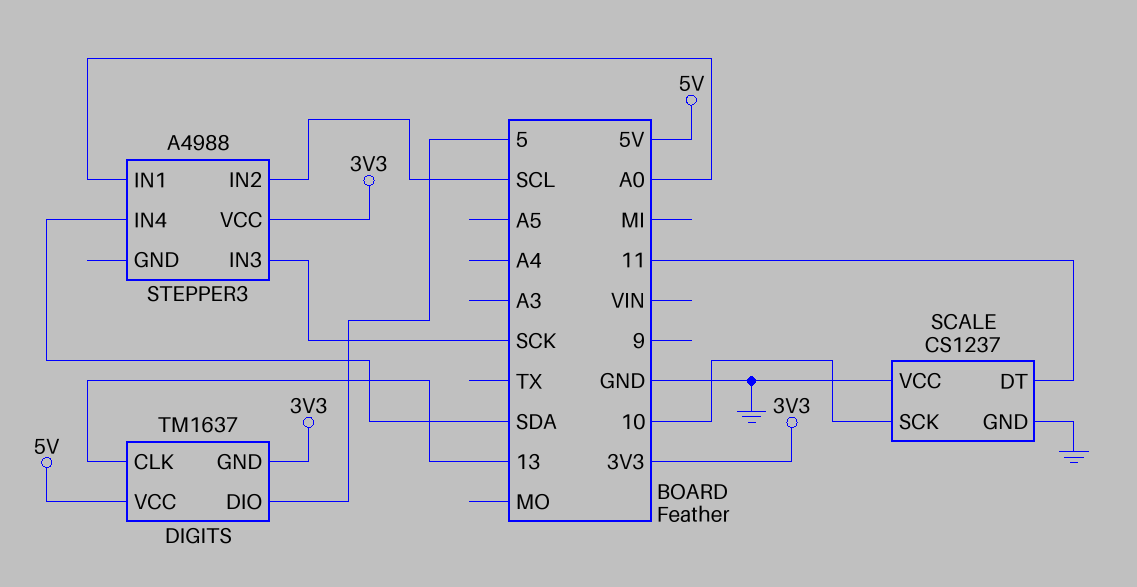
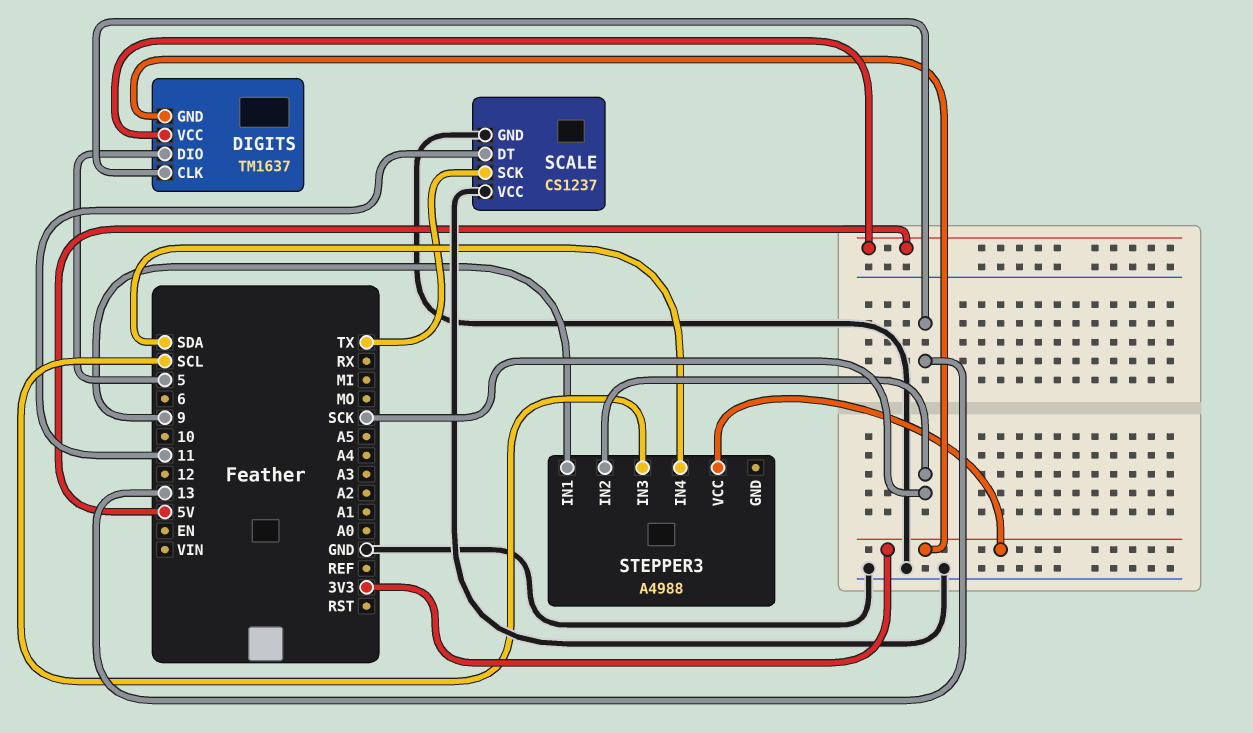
SCALE pin SCK: 10 -> TX
STEPPER3 pin IN1: A0 -> 9
STEPPER3 pin IN2: SCL -> SCK
STEPPER3 pin IN3: SCK -> SCL

